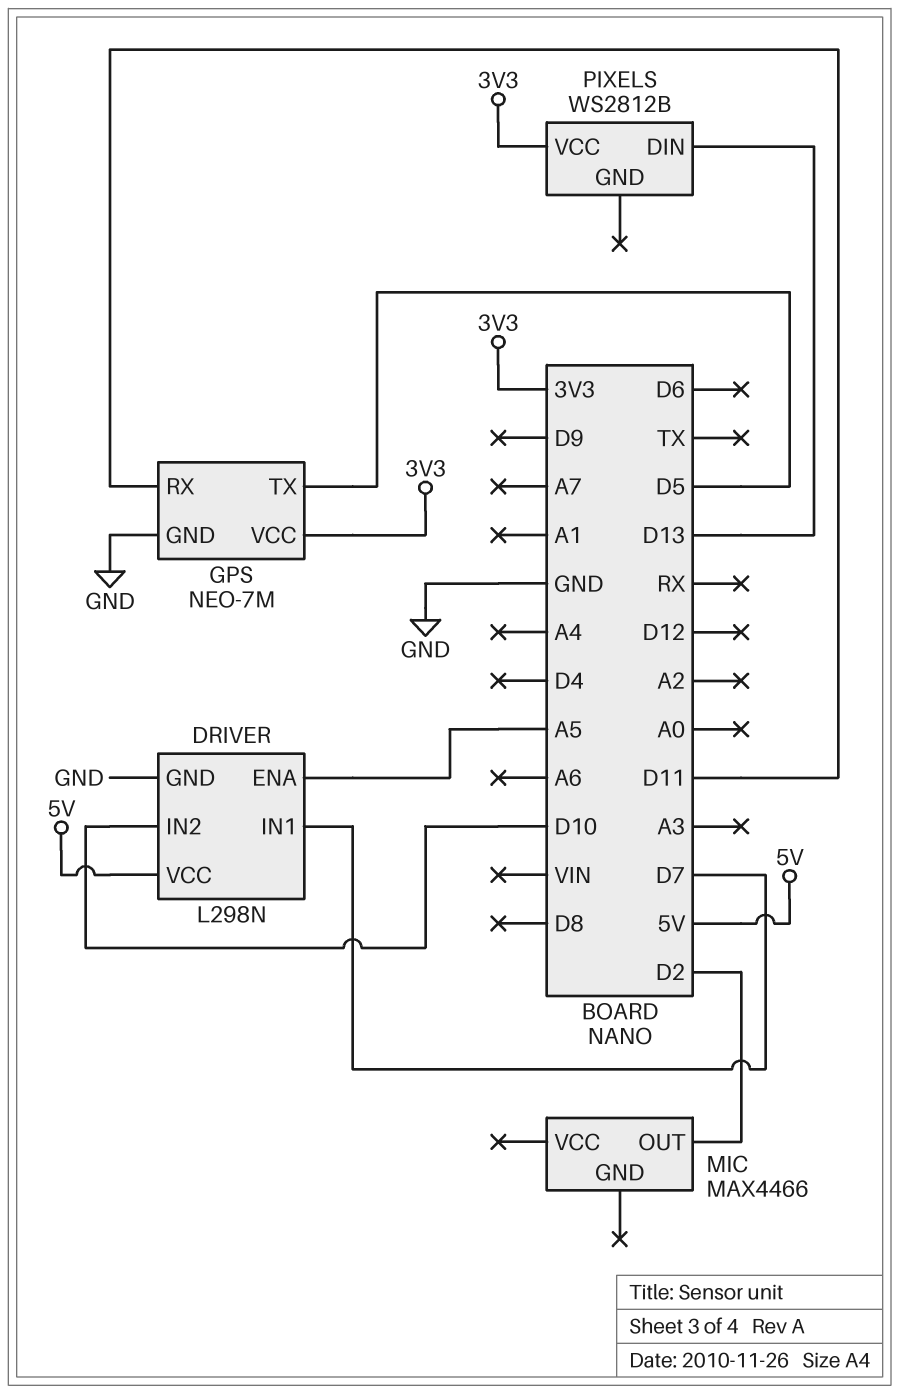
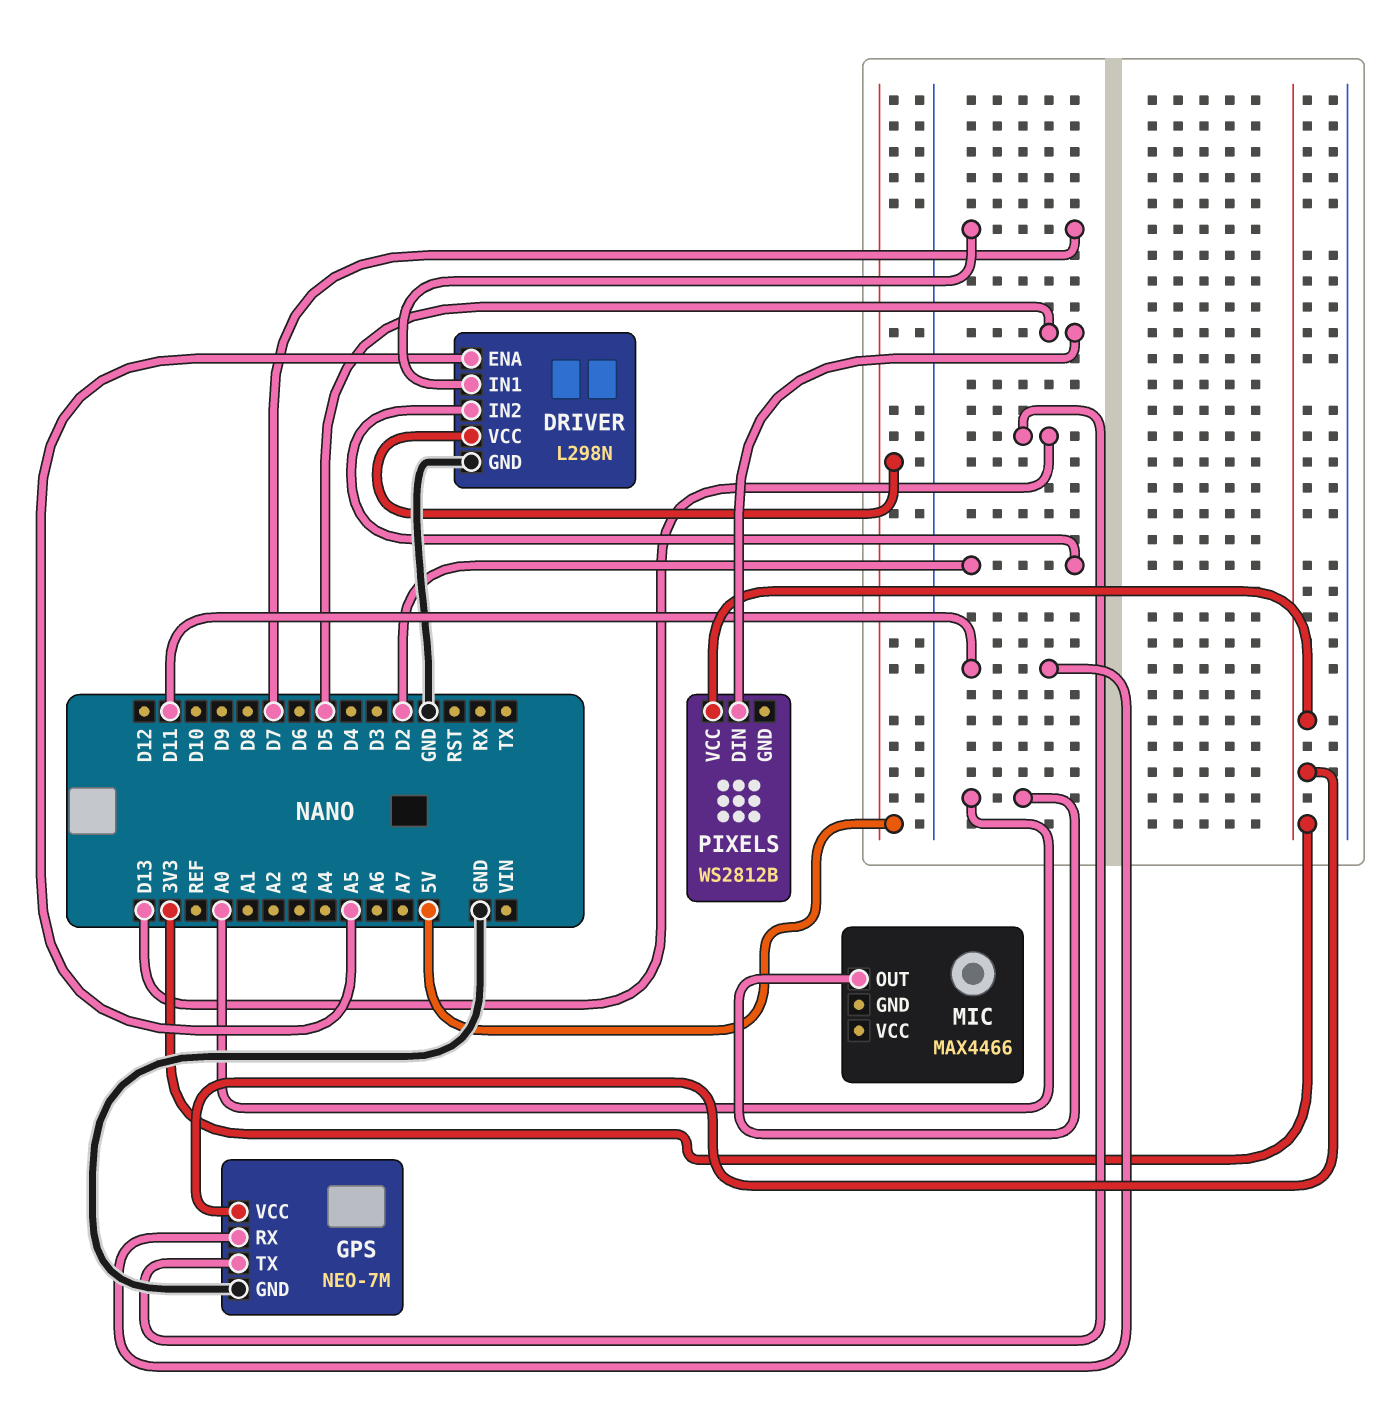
DRIVER pin IN2: D10 -> D2
GPS pin TX: D5 -> D13
MIC pin OUT: D2 -> A0
PIXELS pin DIN: D13 -> D5

